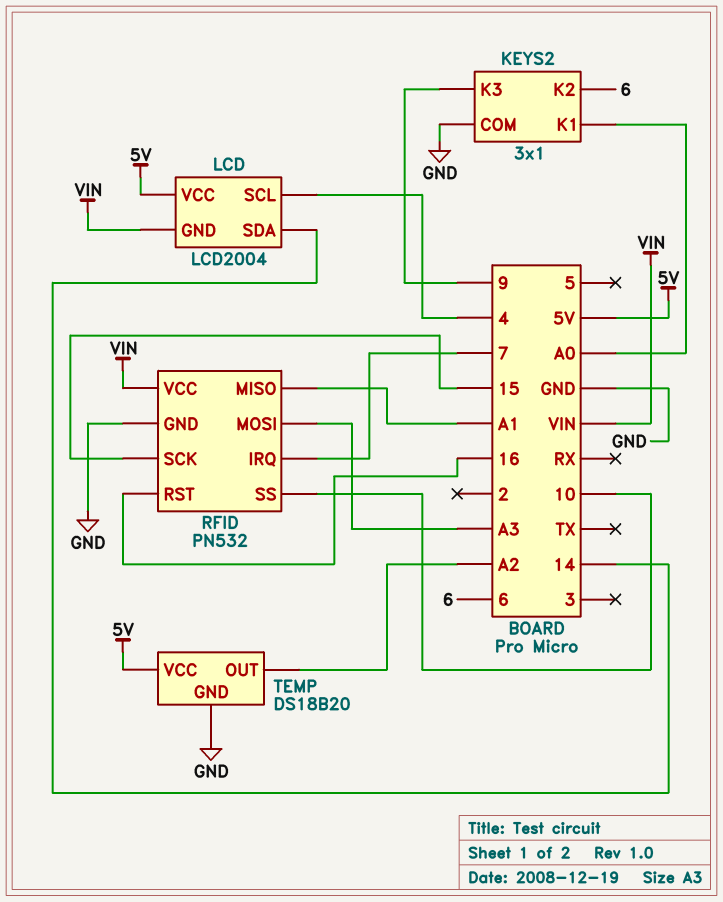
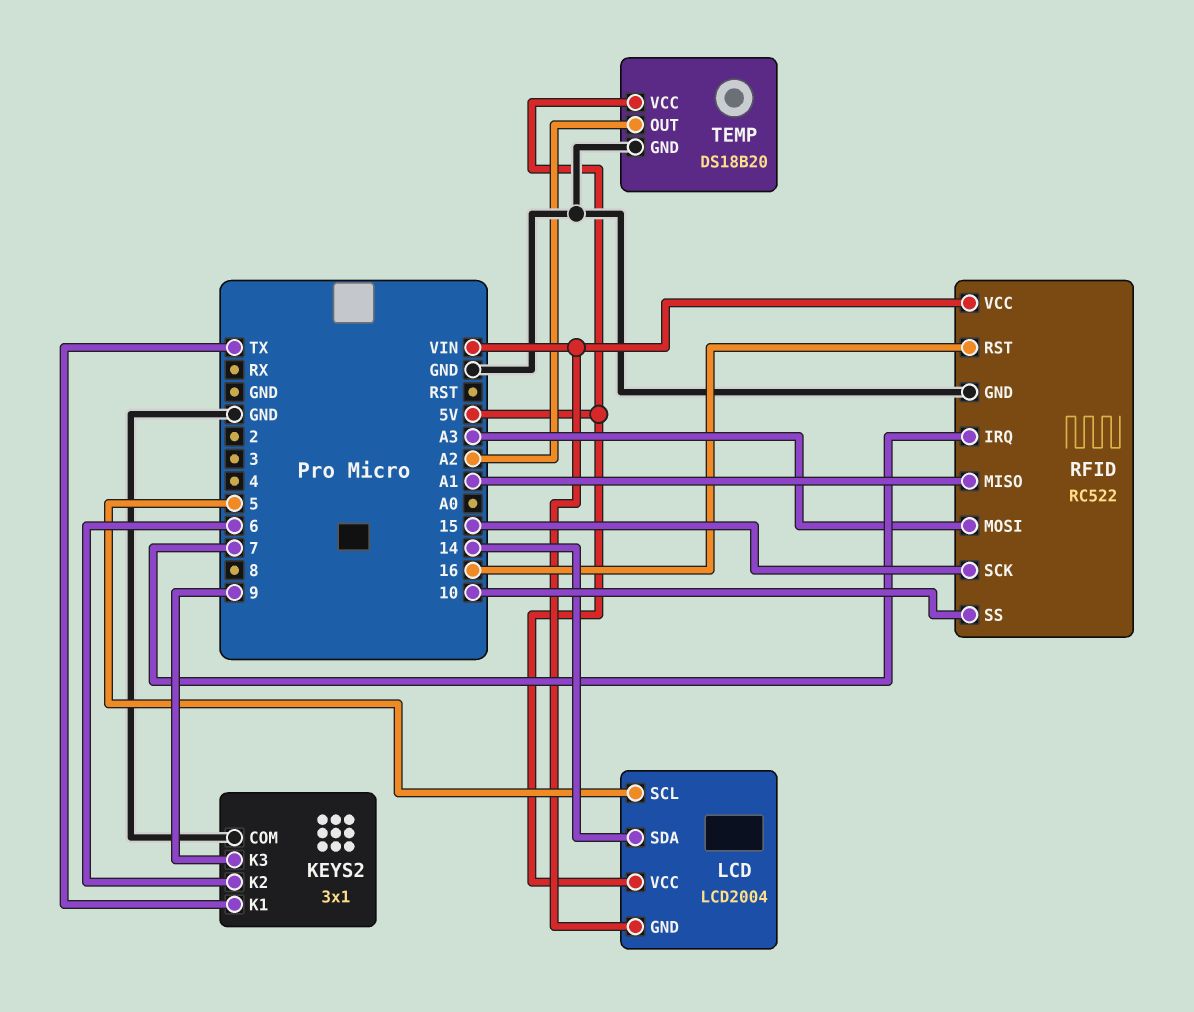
KEYS2 pin K1: A0 -> TX
LCD pin SCL: 4 -> 5
RFID: PN532 -> RC522

